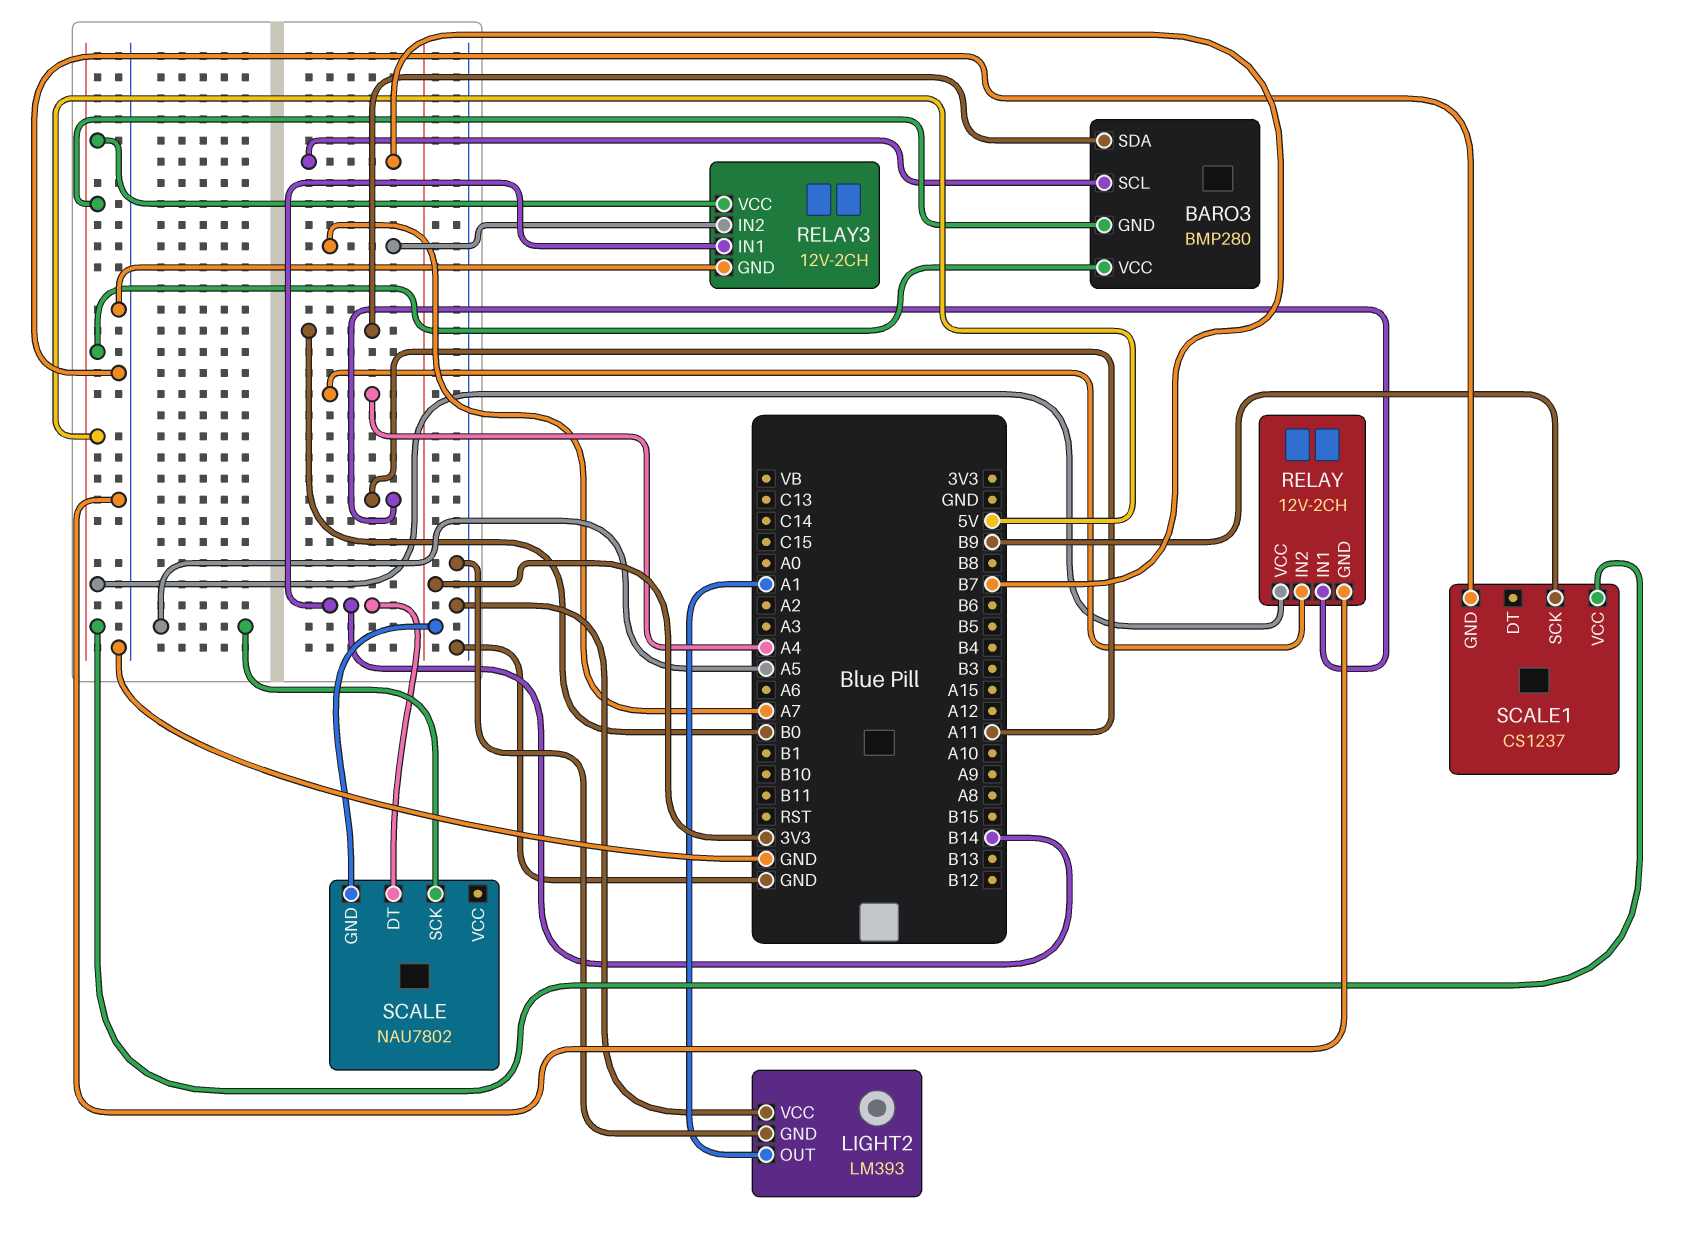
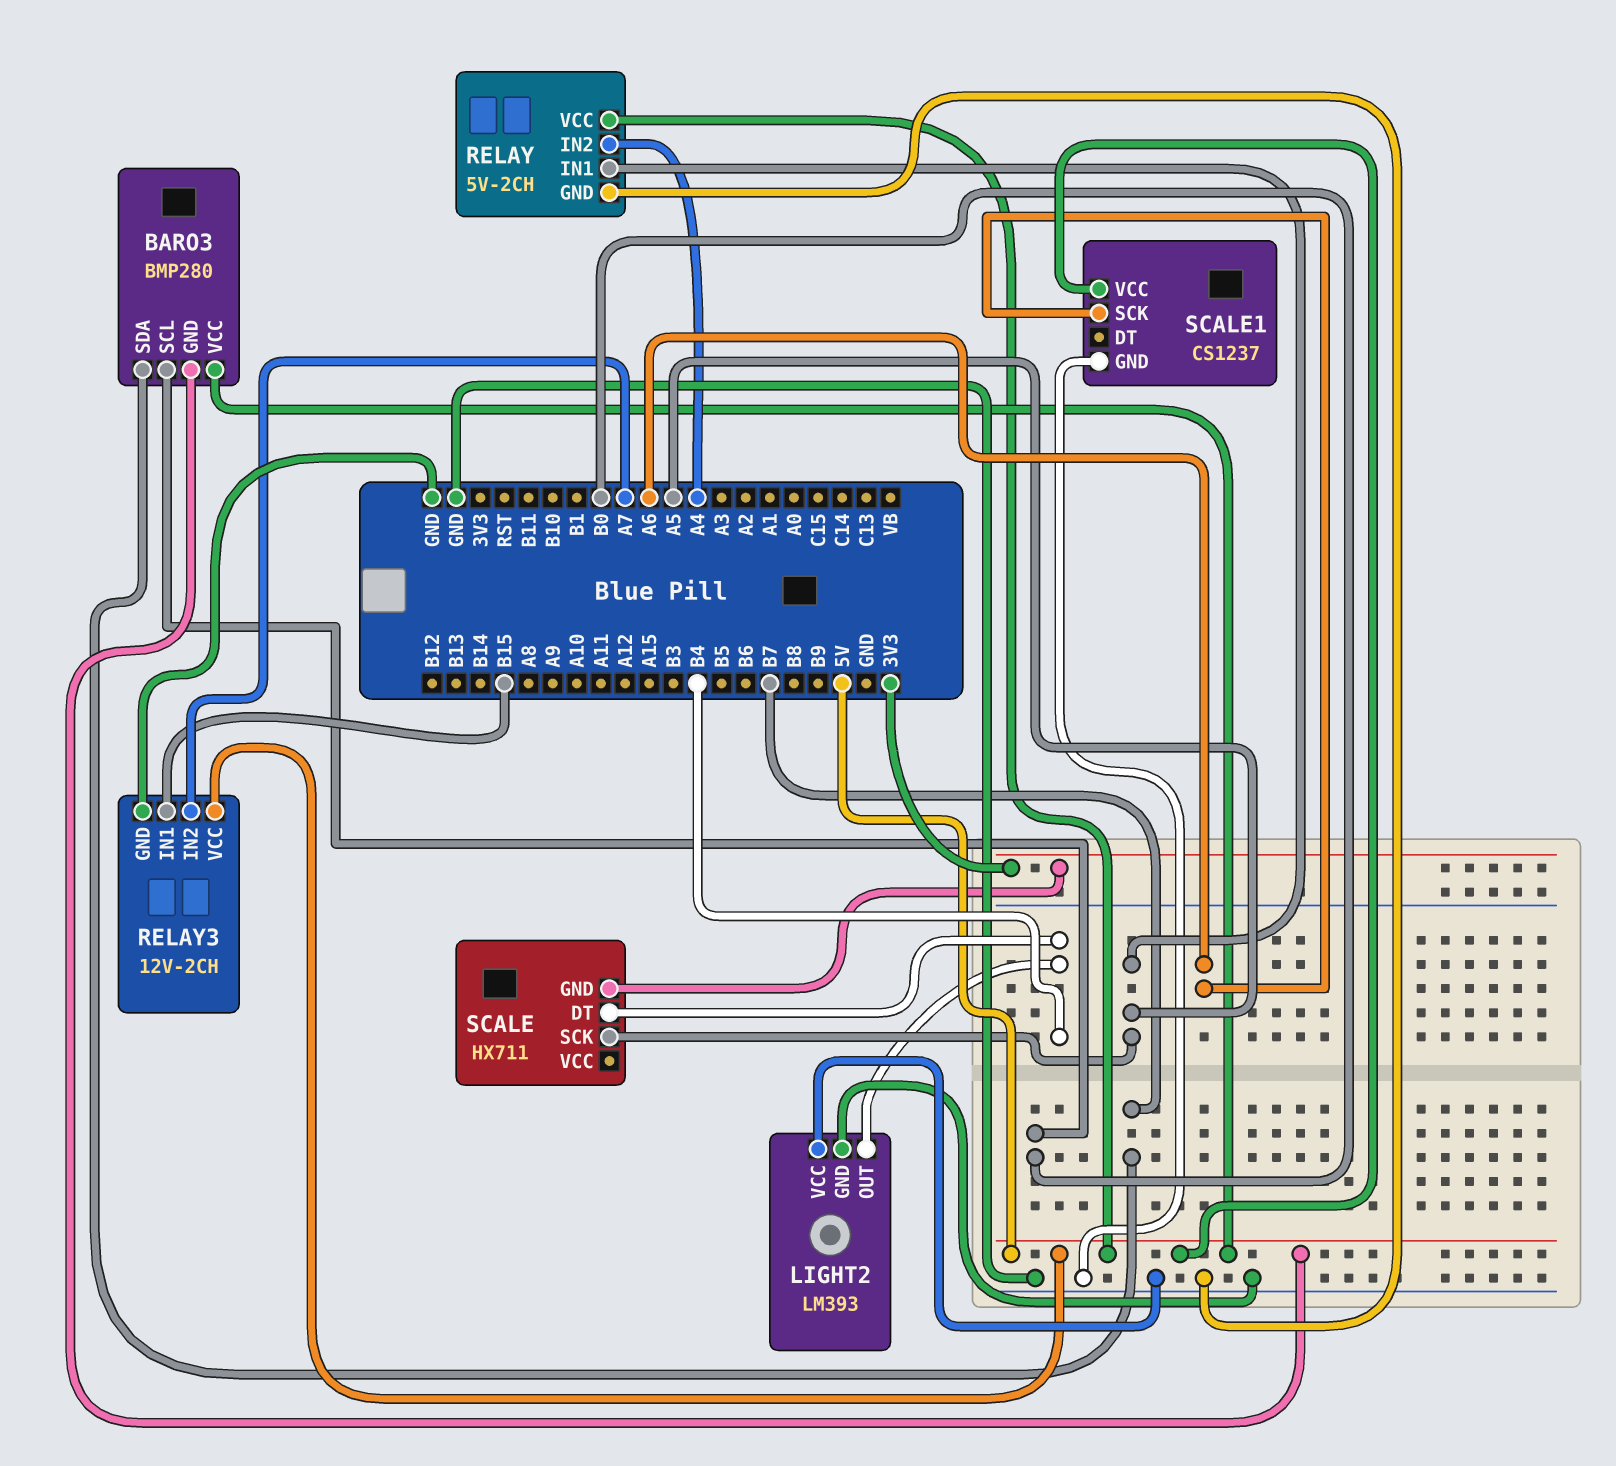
BARO3 pin SCL: B7 -> B0
BARO3 pin SDA: B0 -> B7
LIGHT2 pin OUT: A1 -> B4
RELAY: 12V-2CH -> 5V-2CH
RELAY pin IN1: A11 -> A5
RELAY3 pin IN1: B14 -> B15
SCALE: NAU7802 -> HX711
SCALE pin DT: B14 -> B4
SCALE1 pin SCK: B9 -> A6

